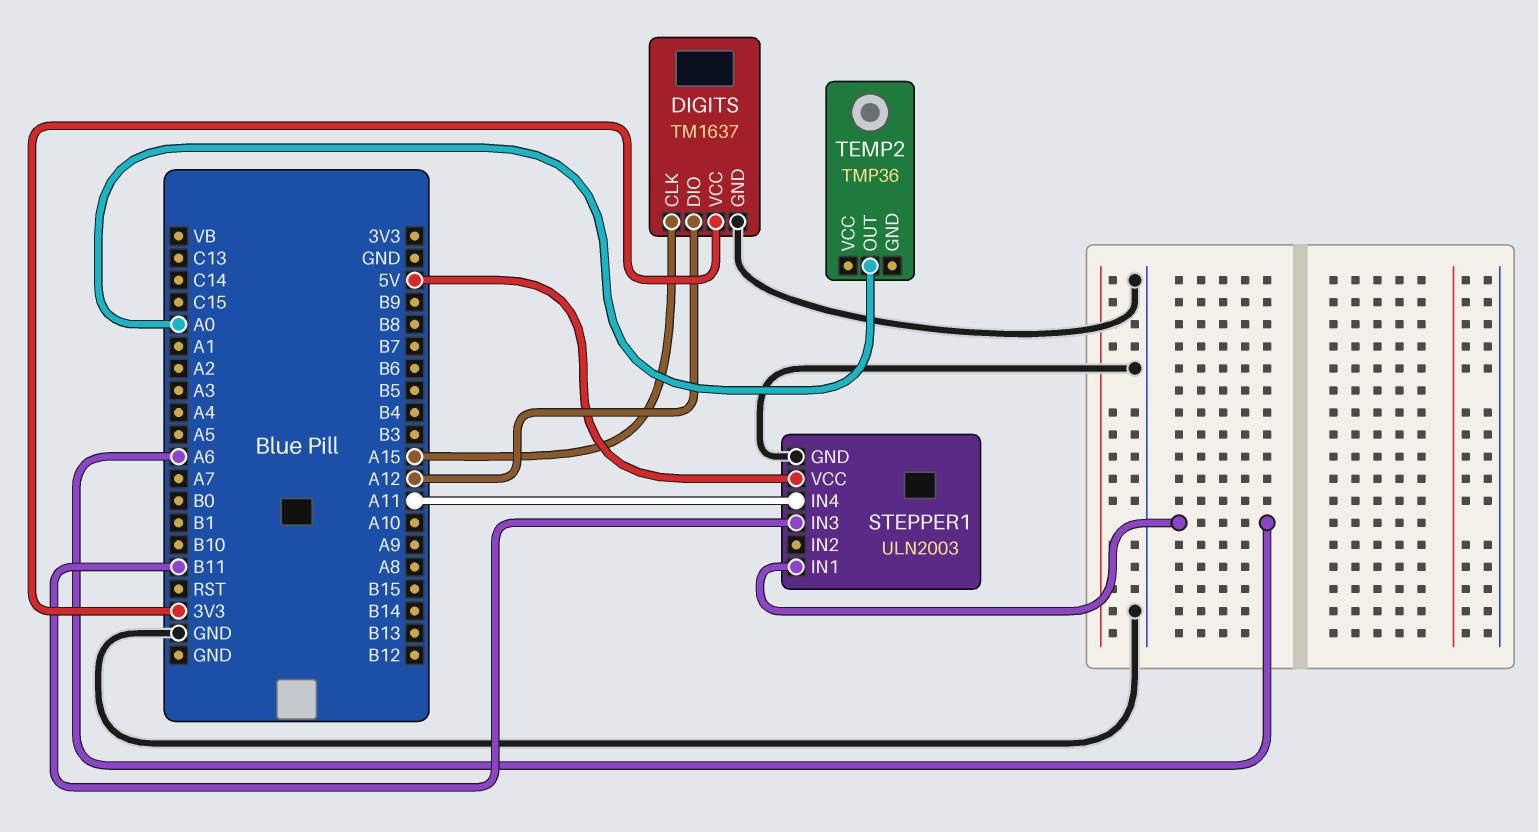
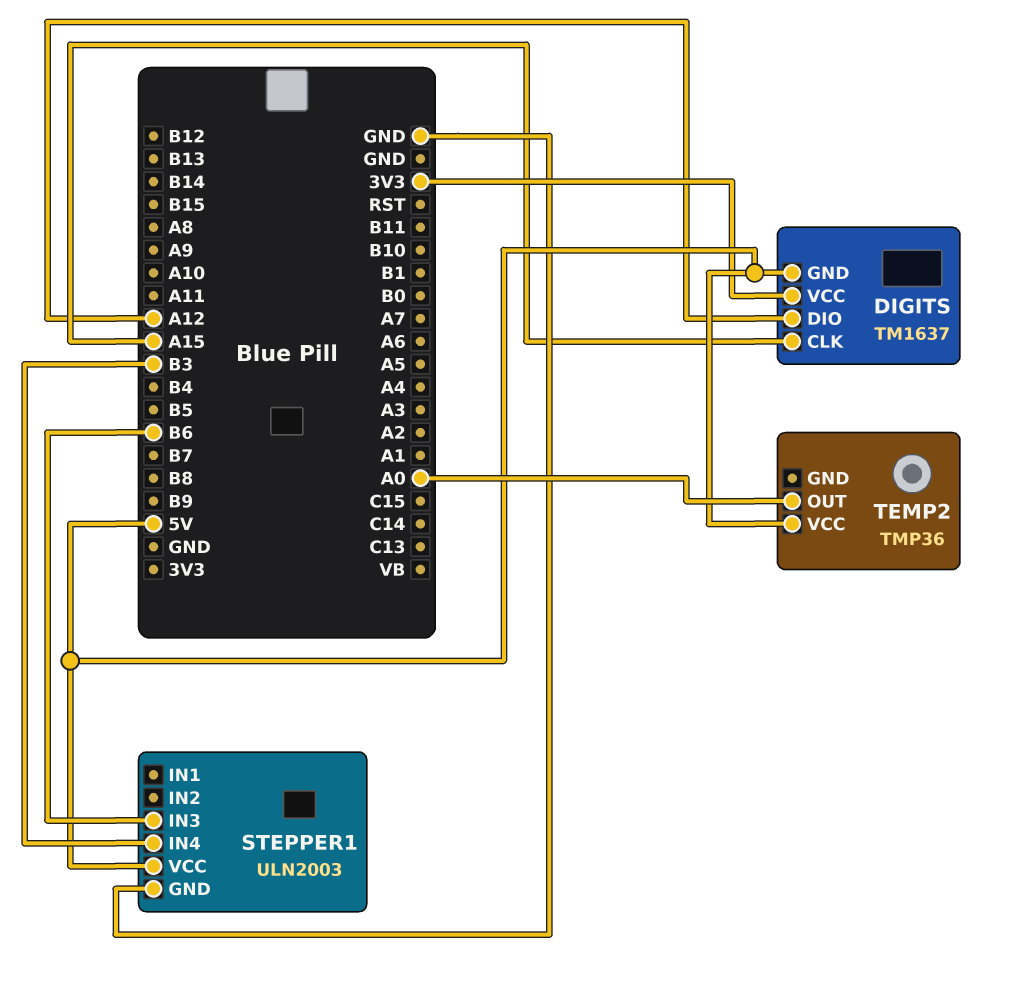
DIGITS pin GND: GND -> 5V
STEPPER1 pin IN1: A6 -> none
STEPPER1 pin IN3: B11 -> B6
STEPPER1 pin IN4: A11 -> B3
TEMP2 pin VCC: none -> 5V

